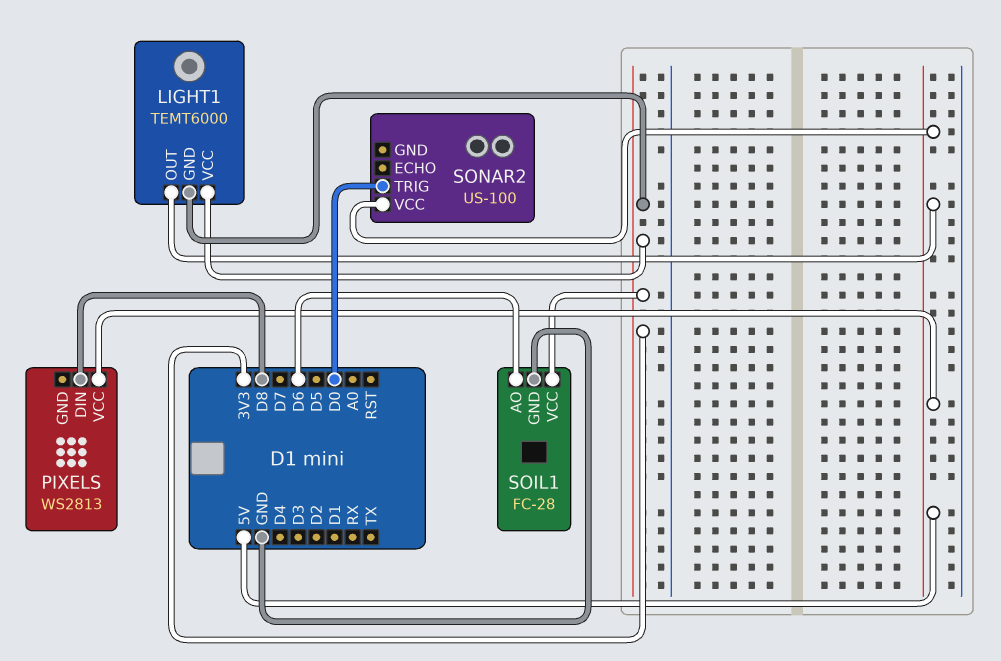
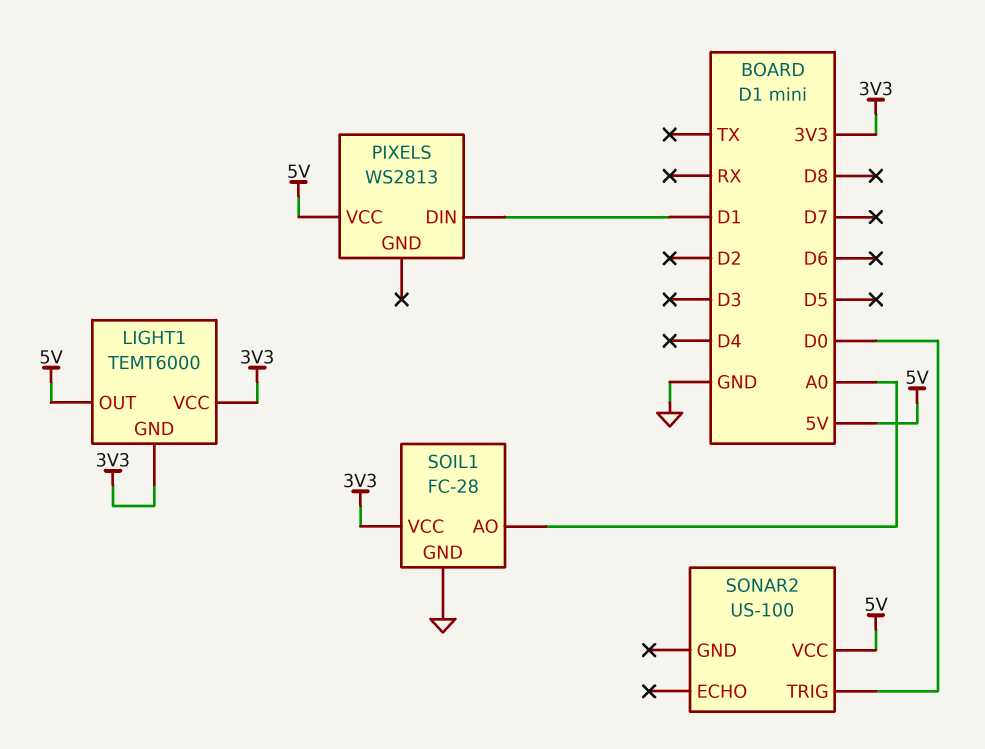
PIXELS pin DIN: D8 -> D1
SOIL1 pin AO: D6 -> A0

